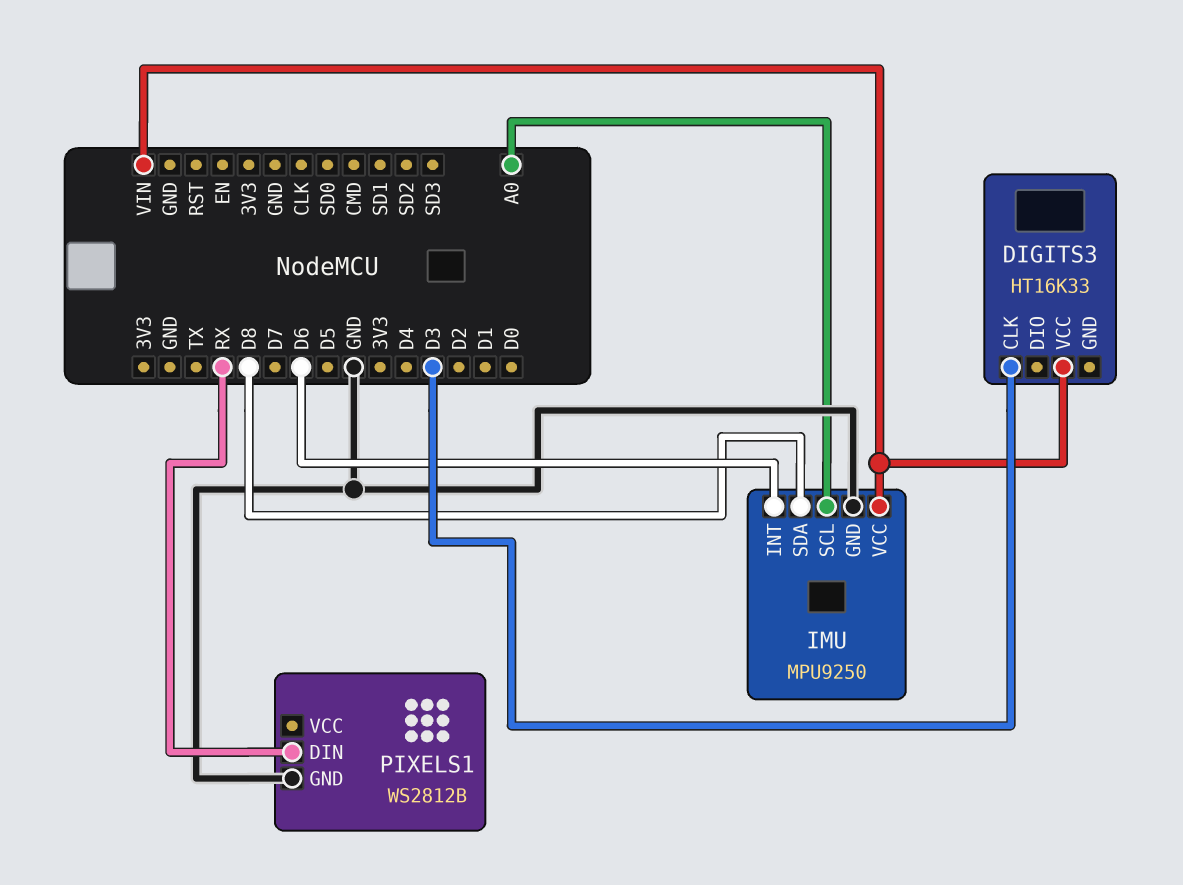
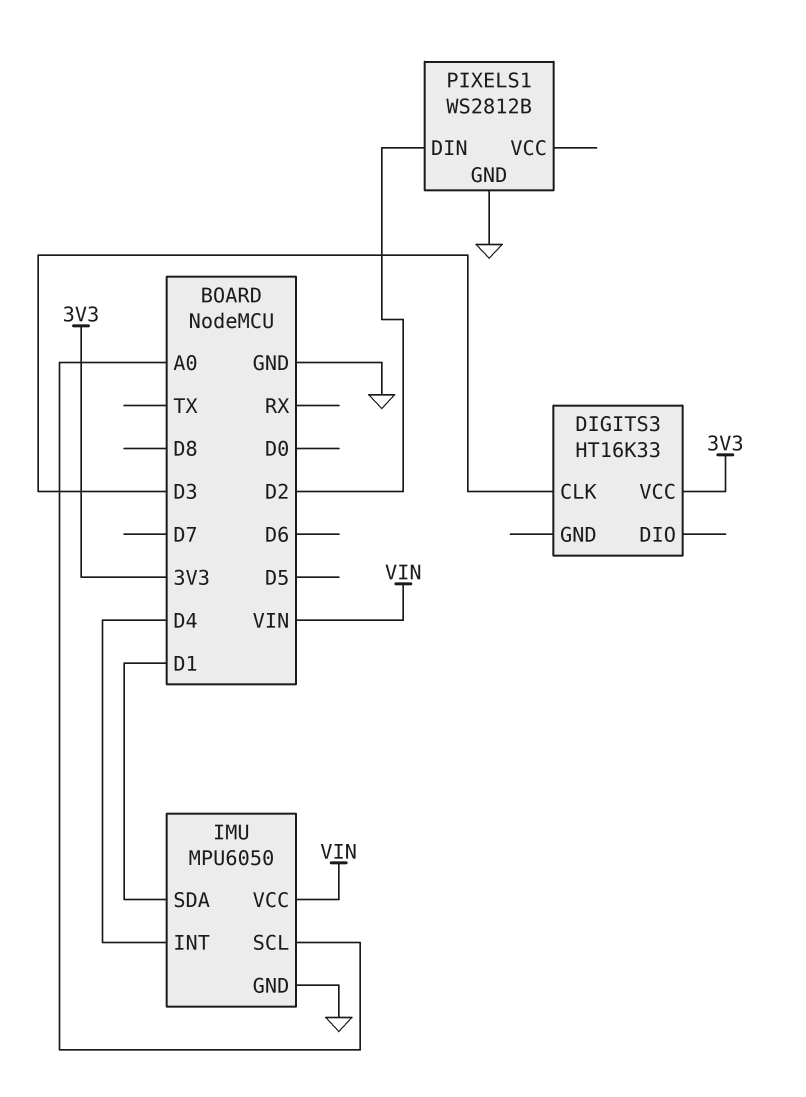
DIGITS3 pin VCC: VIN -> 3V3
IMU: MPU9250 -> MPU6050
IMU pin INT: D6 -> D4
IMU pin SDA: D8 -> D1
PIXELS1 pin DIN: RX -> D2

